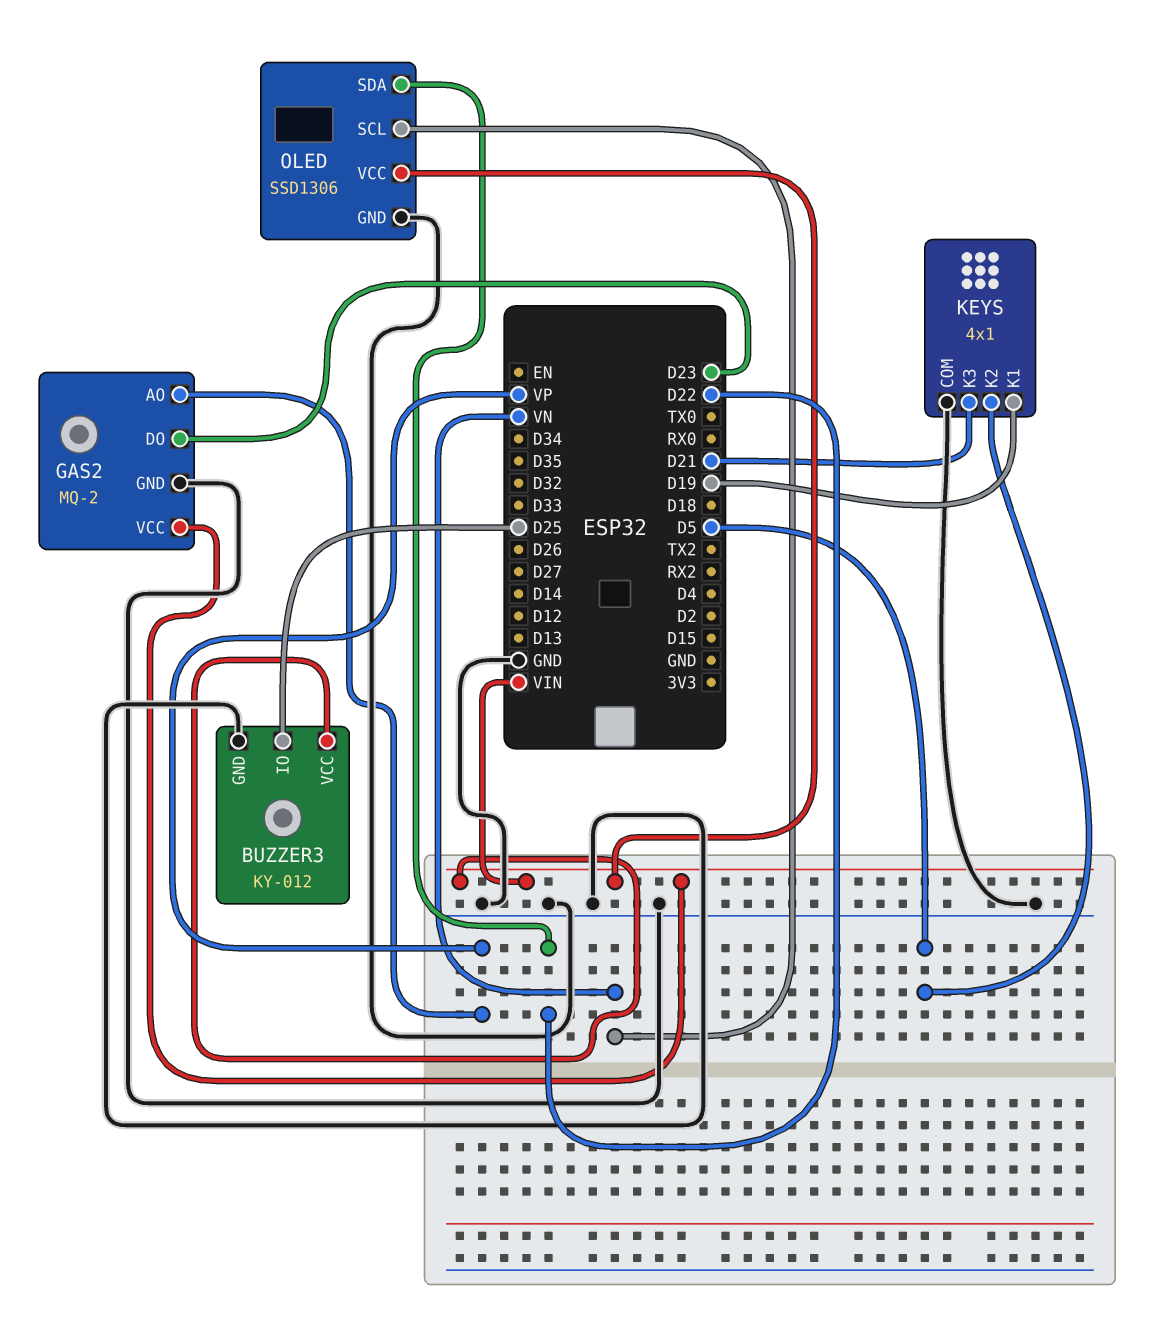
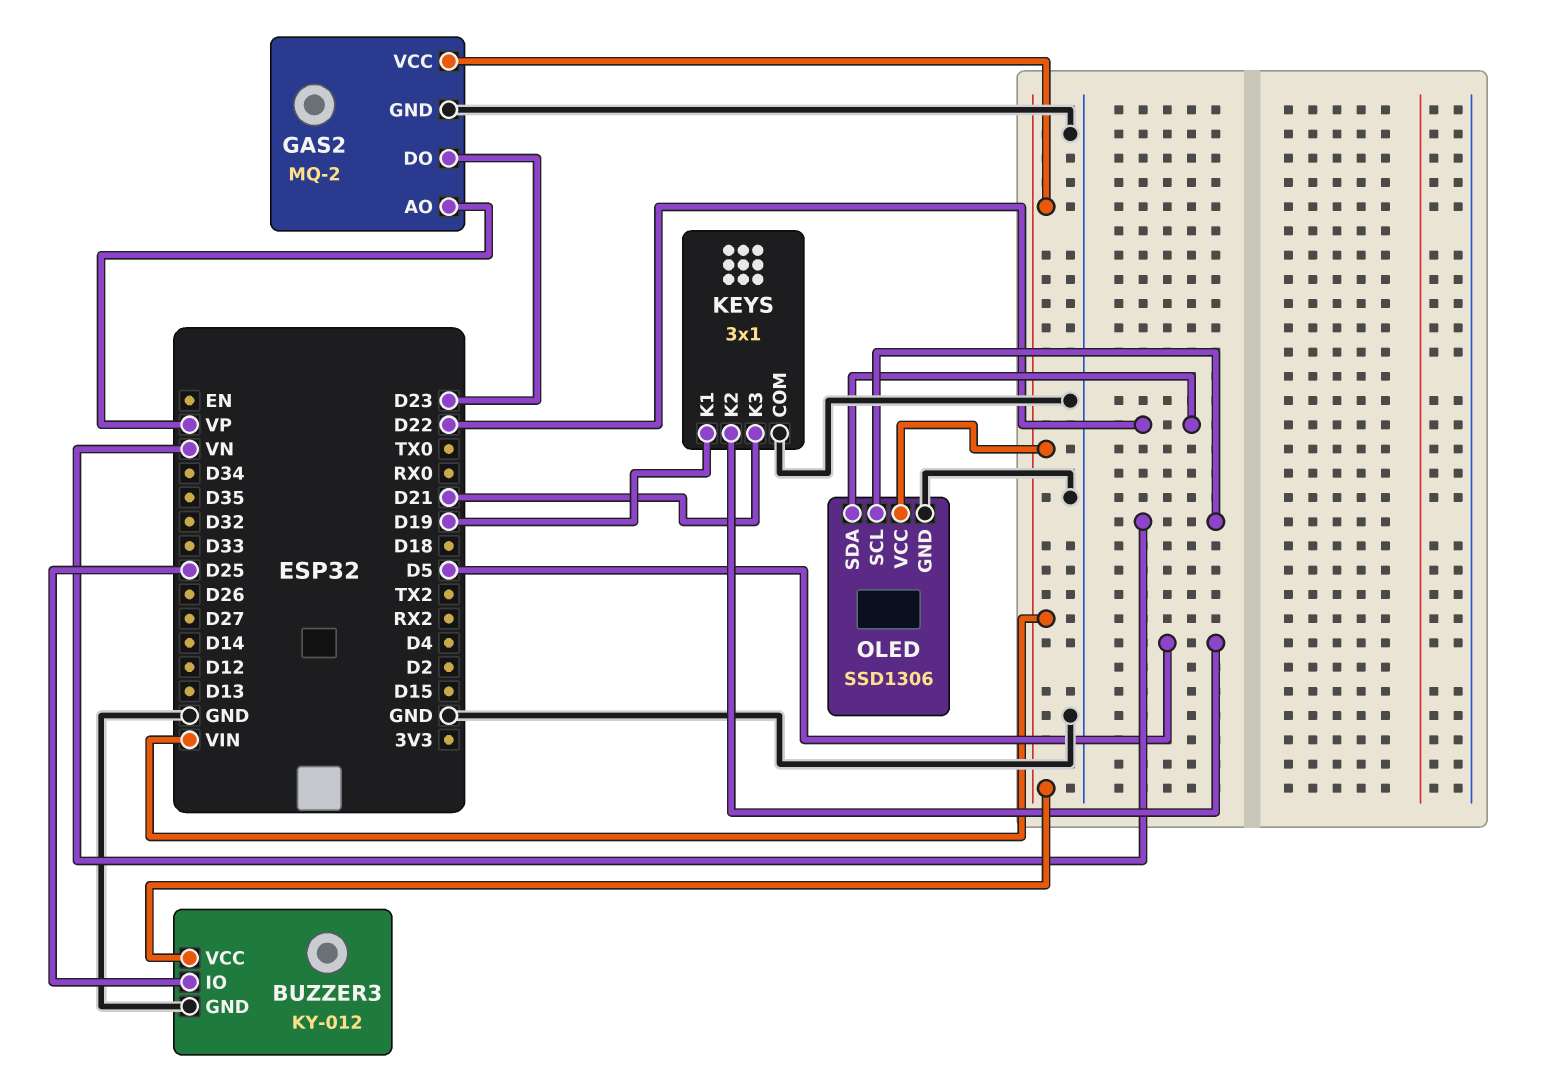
KEYS: 4x1 -> 3x1

